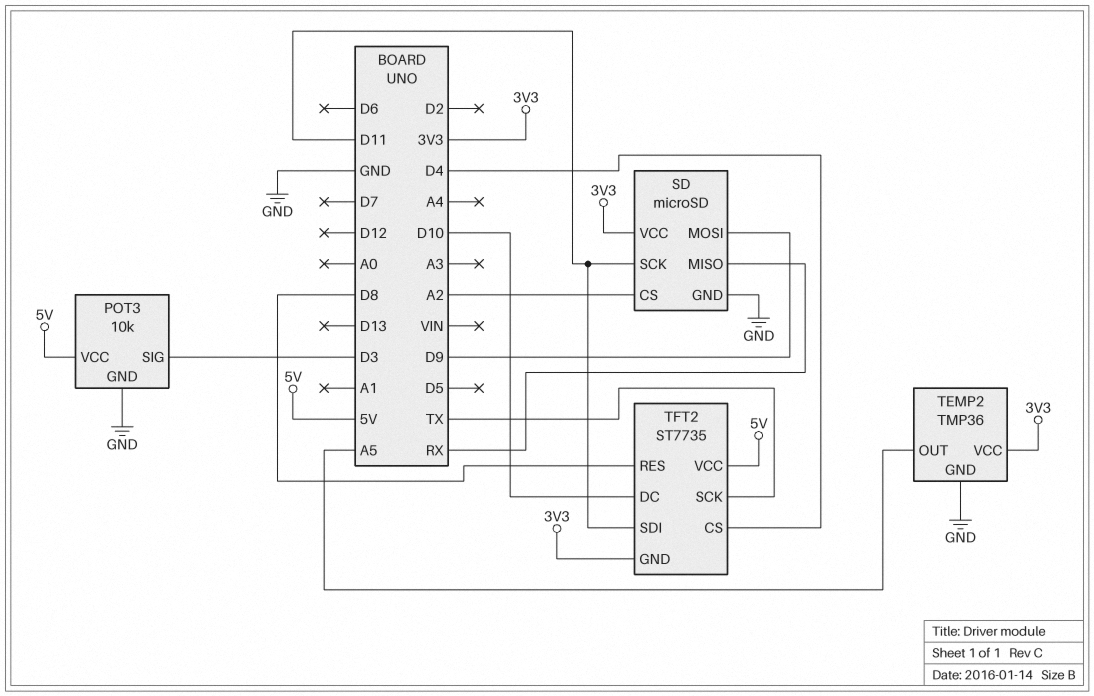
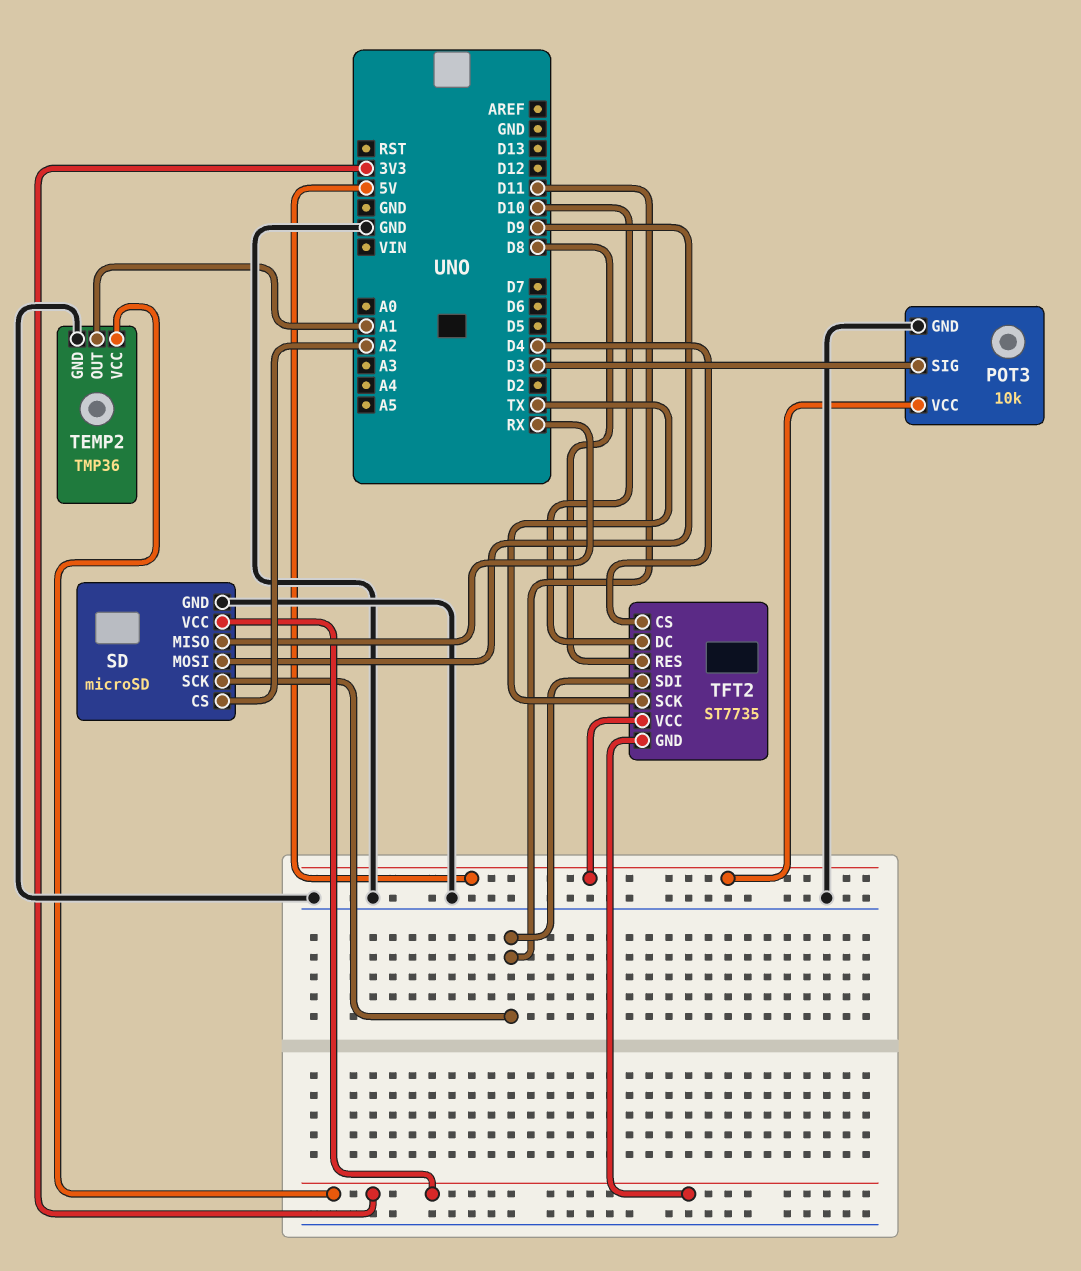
TEMP2 pin OUT: A5 -> A1

